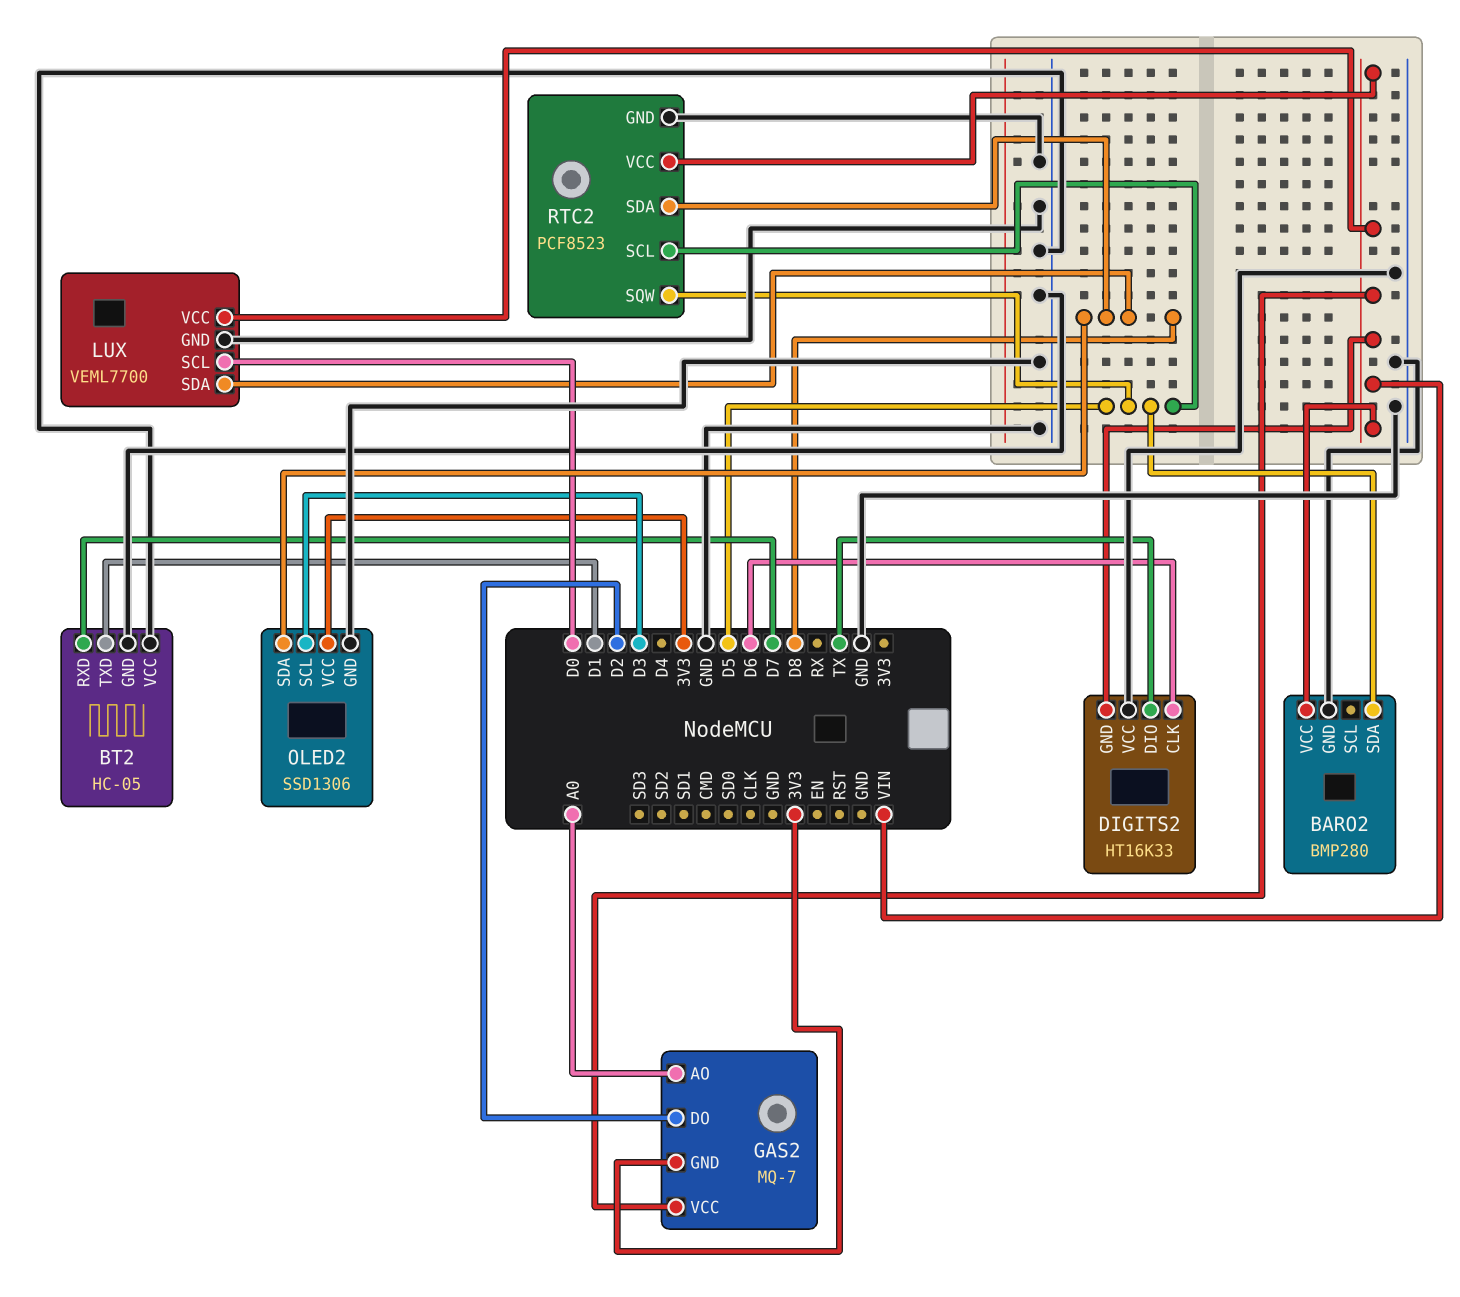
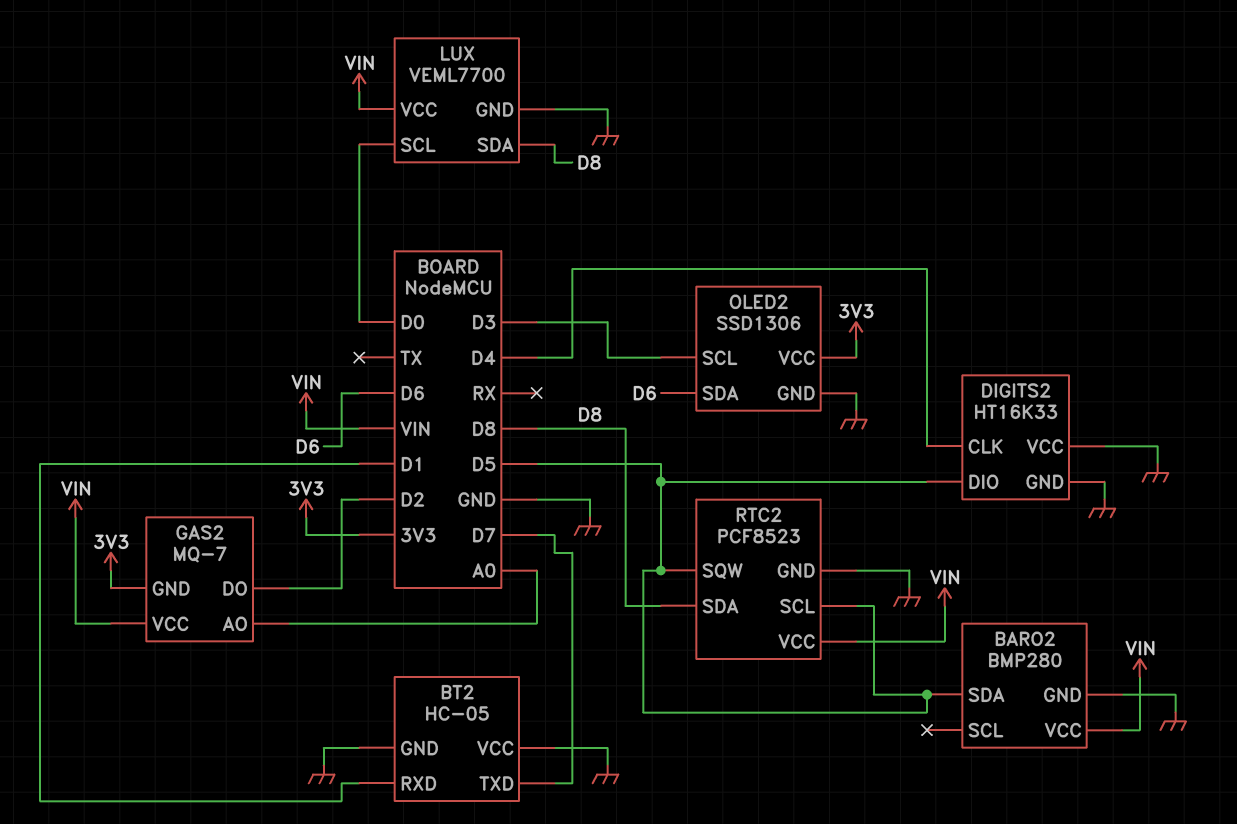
BT2 pin RXD: D7 -> D1
BT2 pin TXD: D1 -> D7
DIGITS2 pin CLK: D6 -> D4
DIGITS2 pin DIO: TX -> D5
DIGITS2 pin GND: VIN -> GND
OLED2 pin SDA: D8 -> D6

